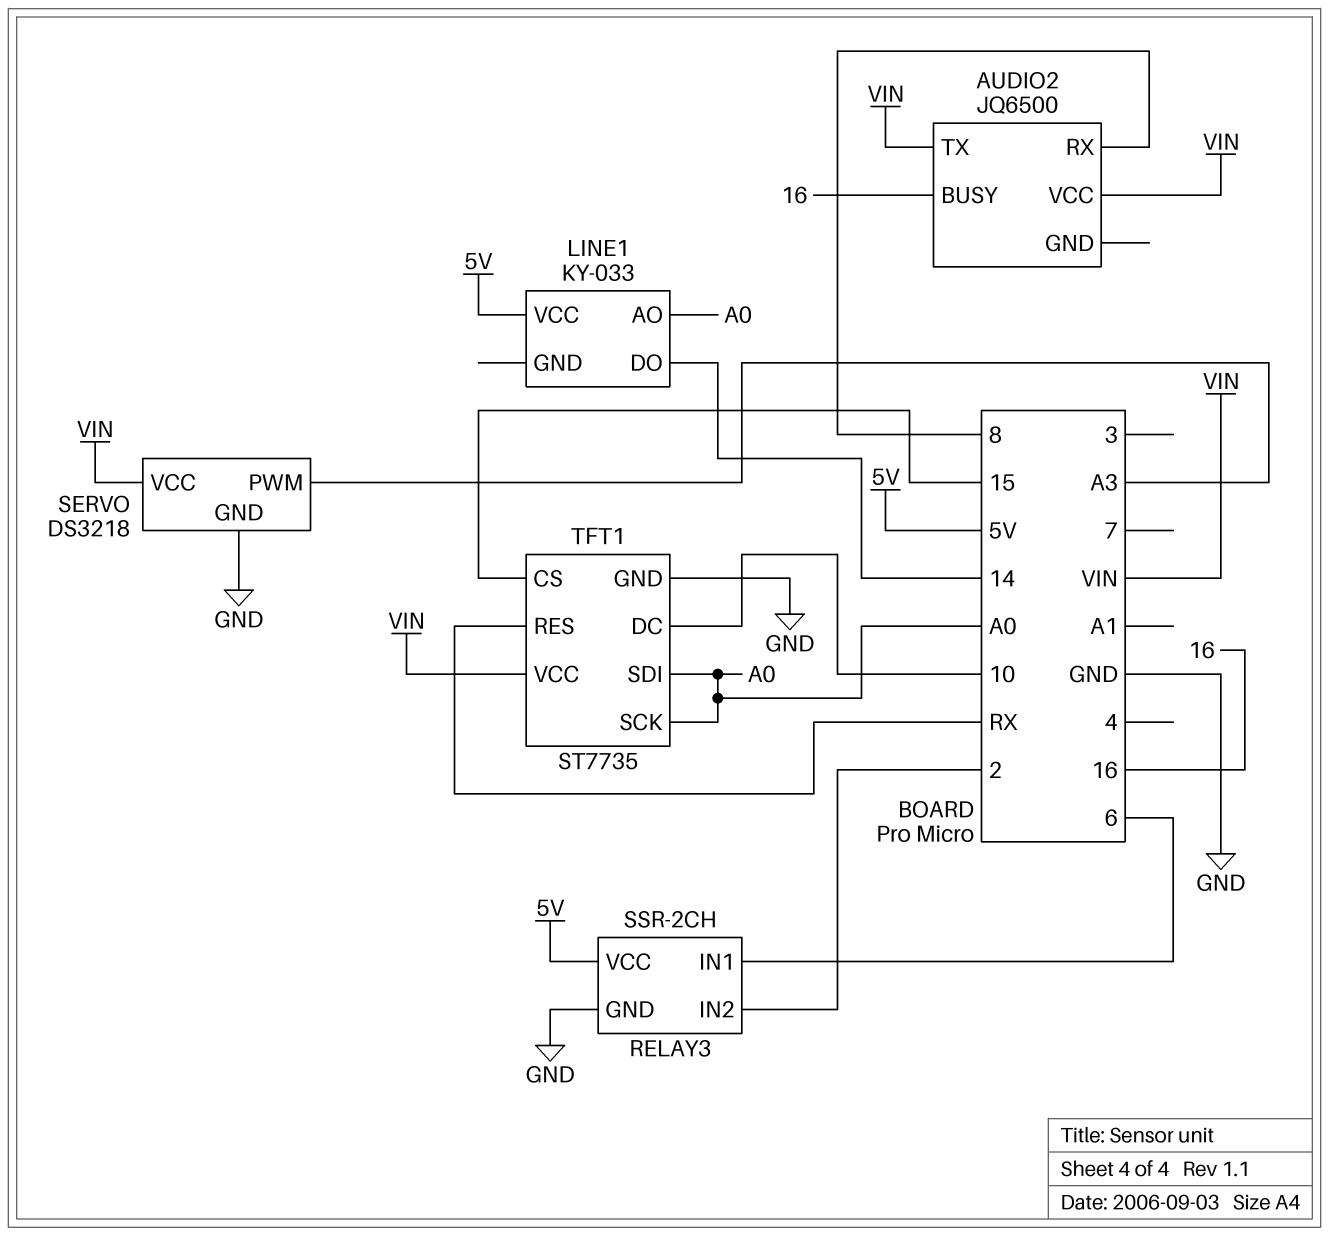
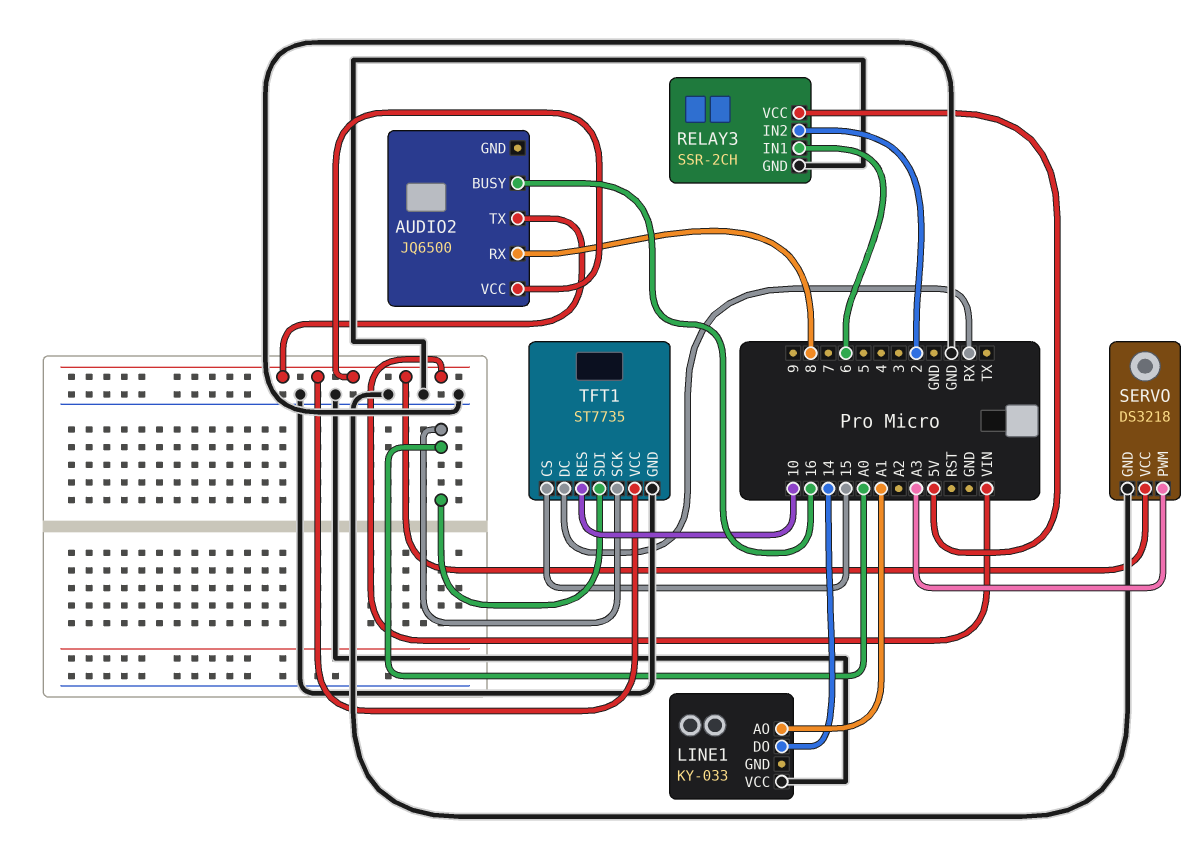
LINE1 pin AO: A0 -> A1
LINE1 pin VCC: 5V -> GND
TFT1 pin DC: 10 -> RX
TFT1 pin RES: RX -> 10

